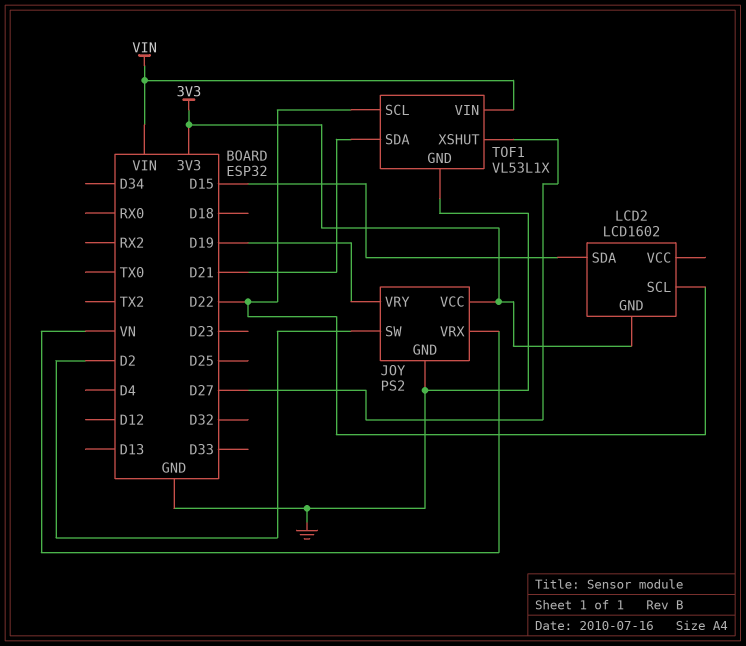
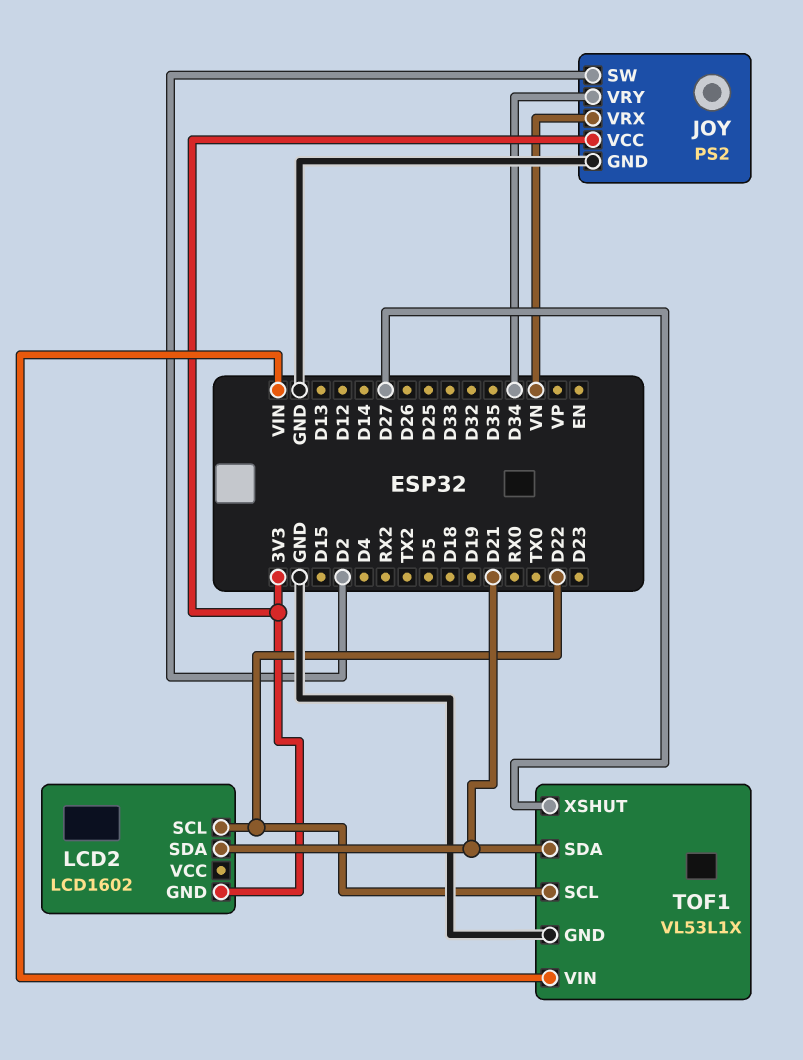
JOY pin VRY: D19 -> D34
LCD2 pin SDA: D15 -> D21

